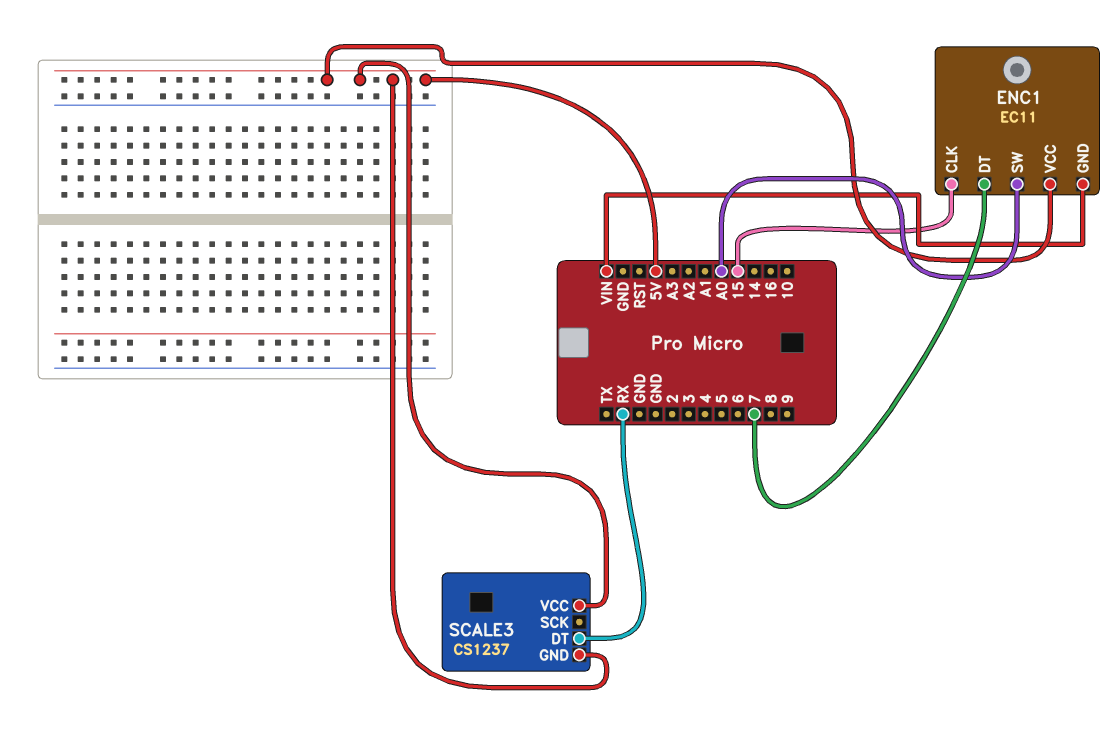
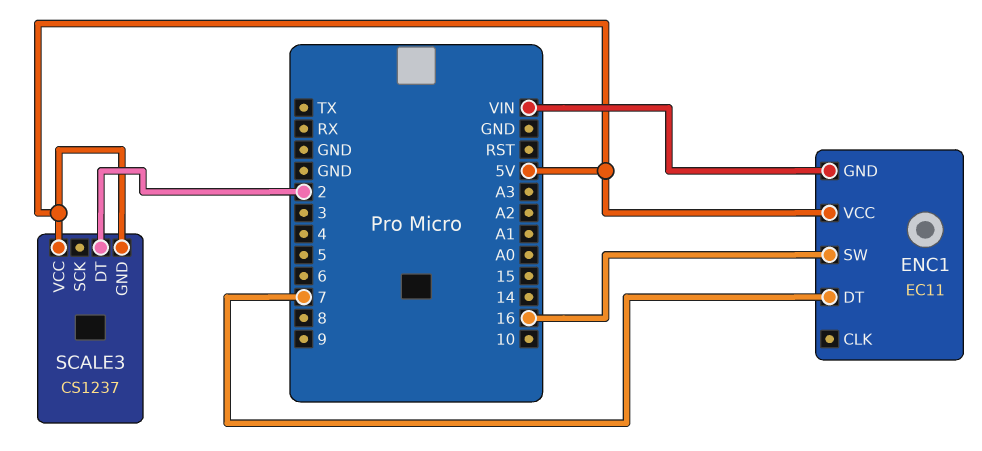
ENC1 pin CLK: 15 -> none
ENC1 pin SW: A0 -> 16
SCALE3 pin DT: RX -> 2

